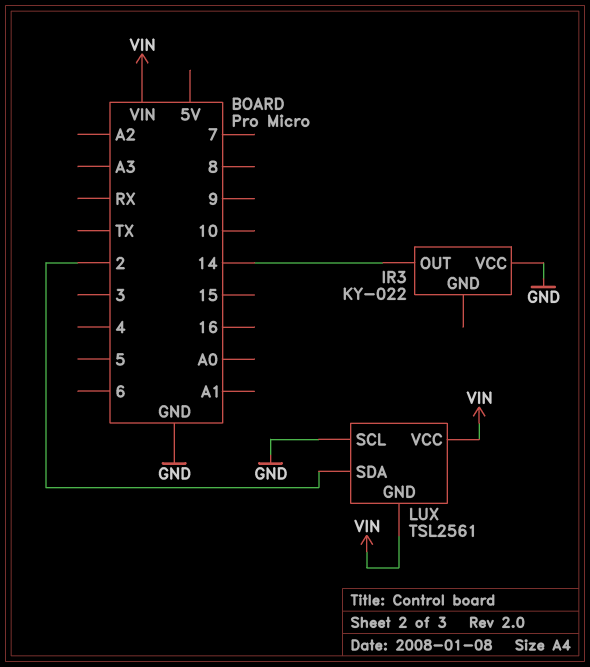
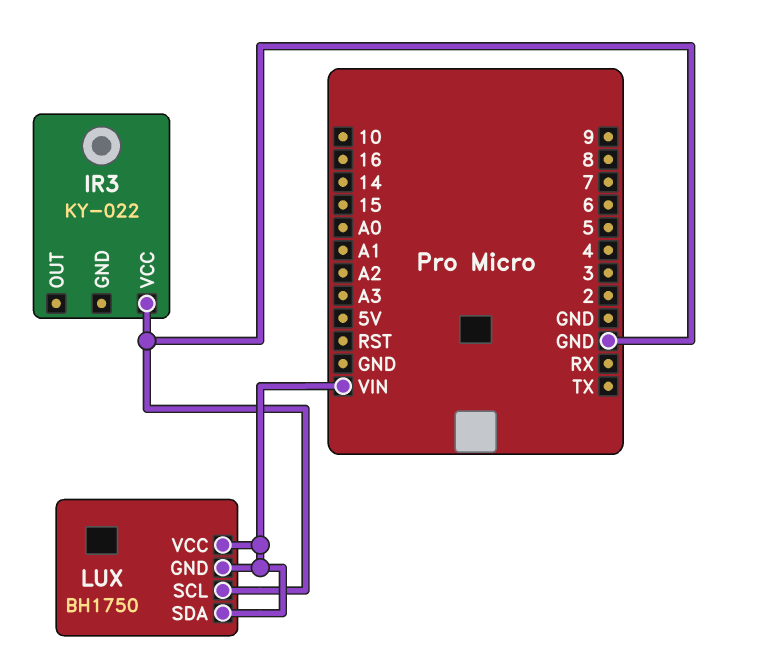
IR3 pin OUT: 14 -> none
LUX: TSL2561 -> BH1750
LUX pin SDA: 2 -> VIN

